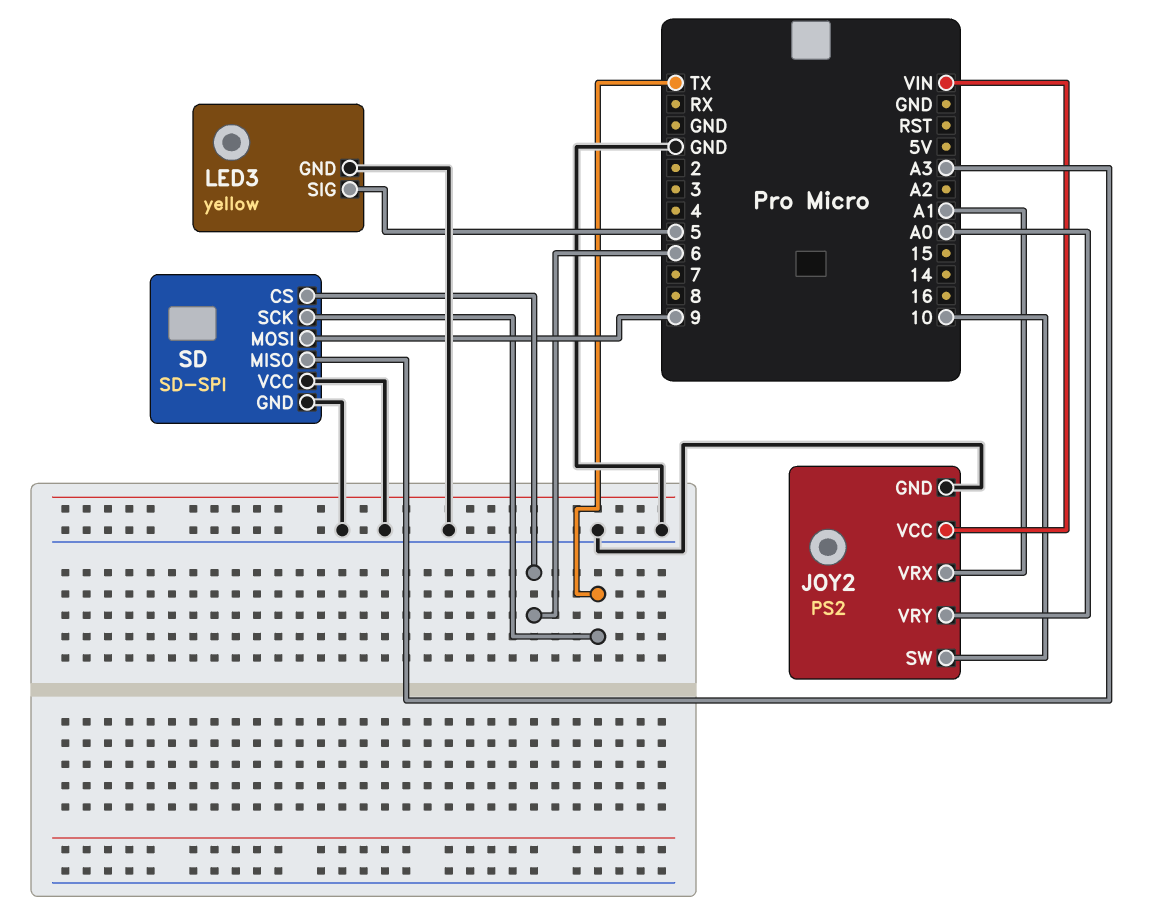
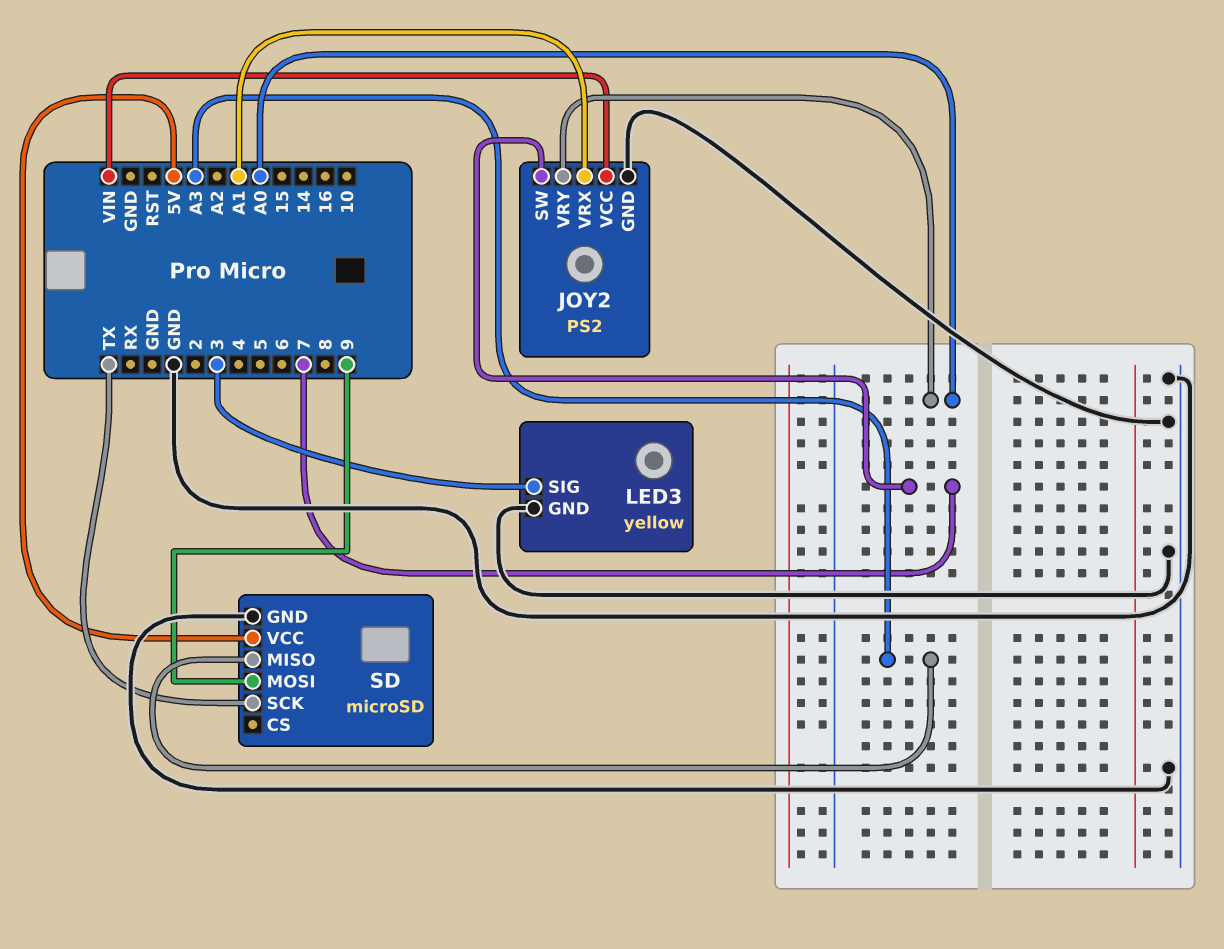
JOY2 pin SW: 10 -> 7
LED3 pin SIG: 5 -> 3
SD: SD-SPI -> microSD
SD pin CS: 6 -> none
SD pin VCC: GND -> 5V

